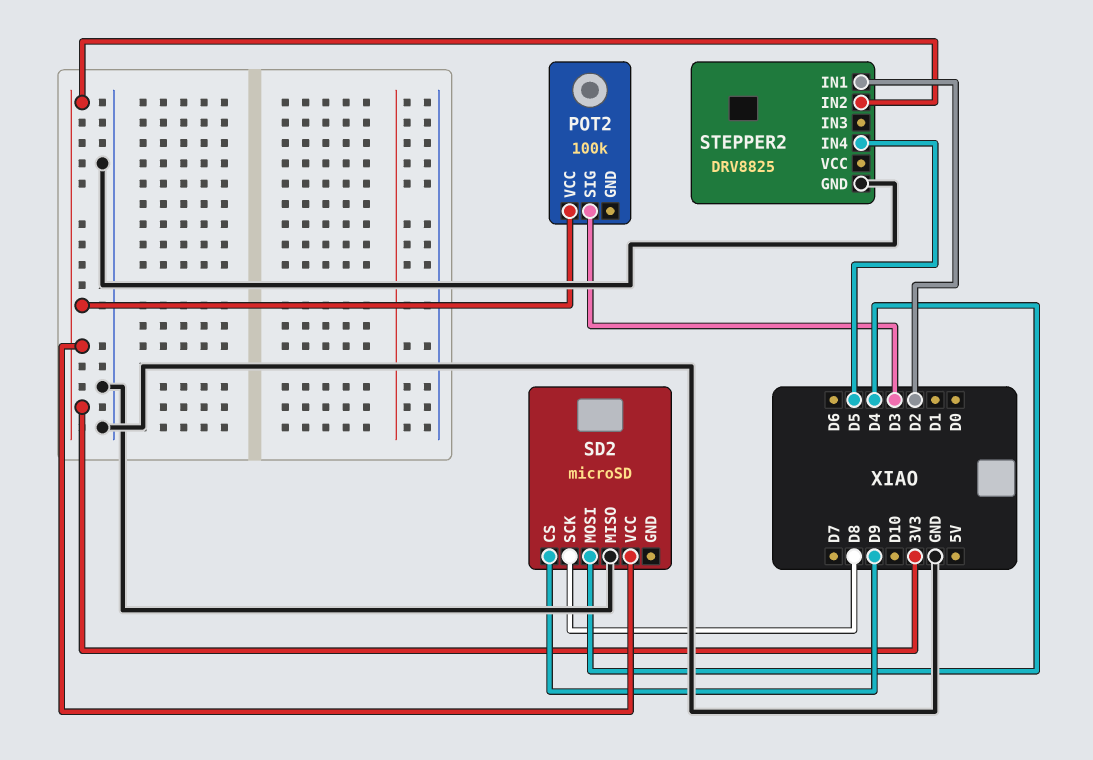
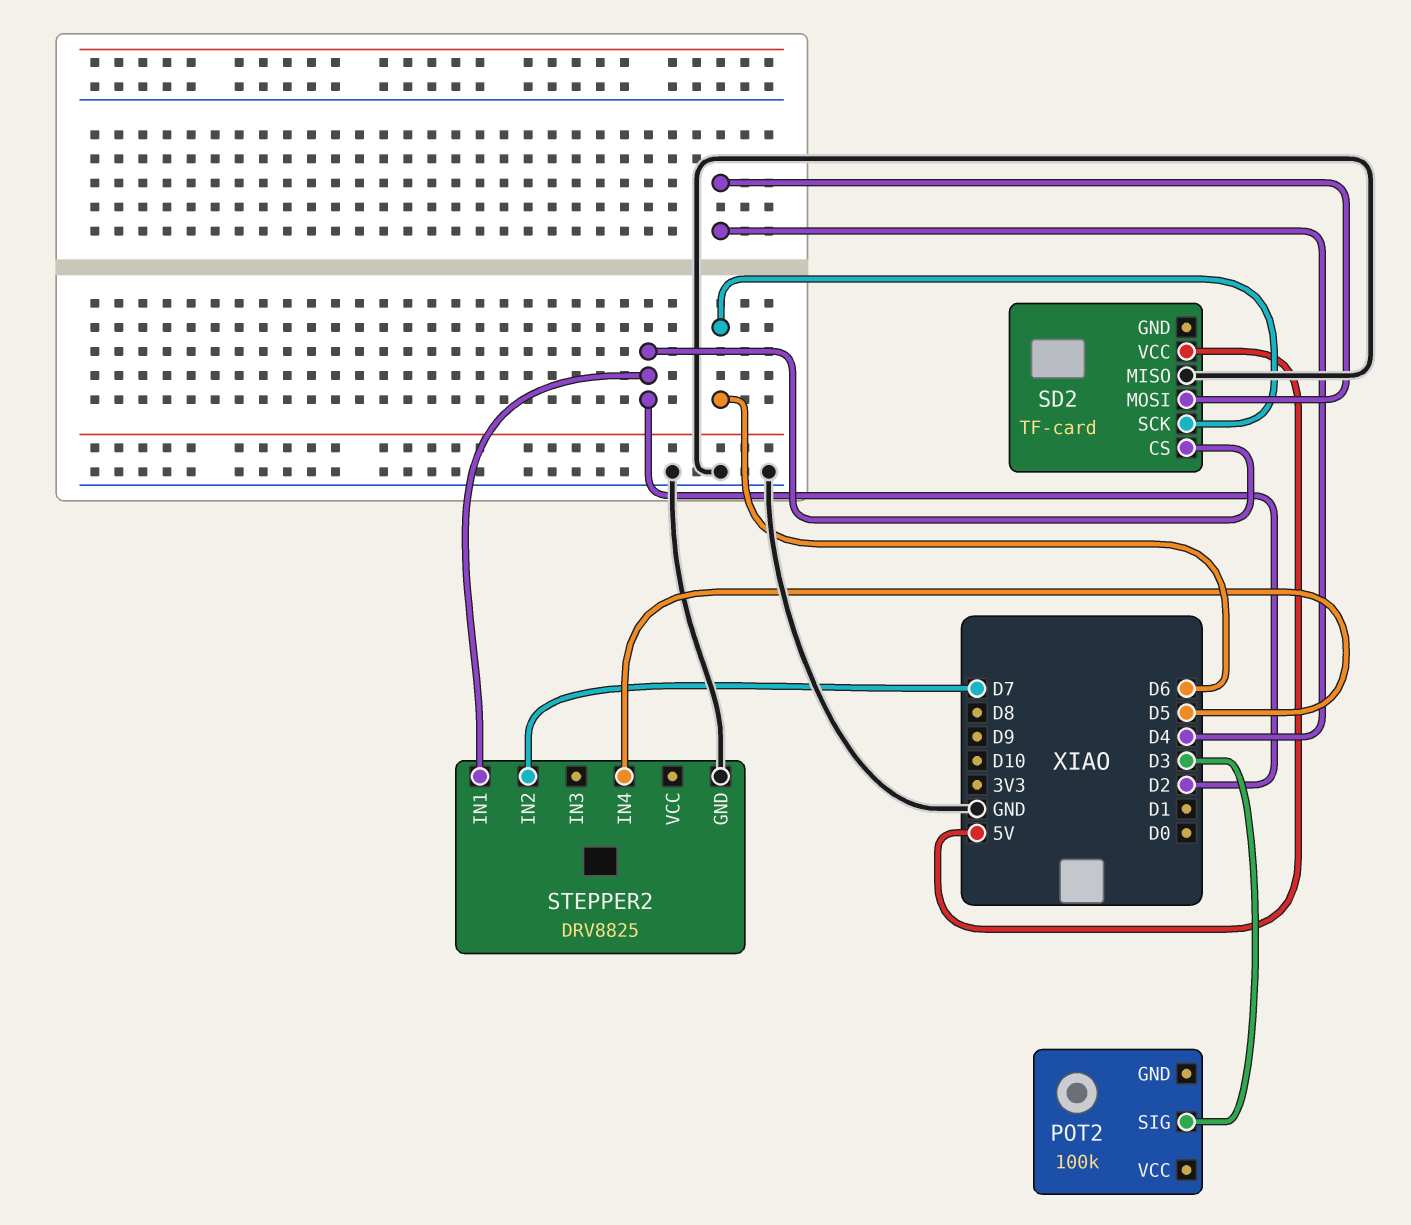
POT2 pin VCC: 3V3 -> none
SD2: microSD -> TF-card
SD2 pin CS: D9 -> D2
SD2 pin SCK: D8 -> D6
SD2 pin VCC: 3V3 -> 5V
STEPPER2 pin IN2: 3V3 -> D7

